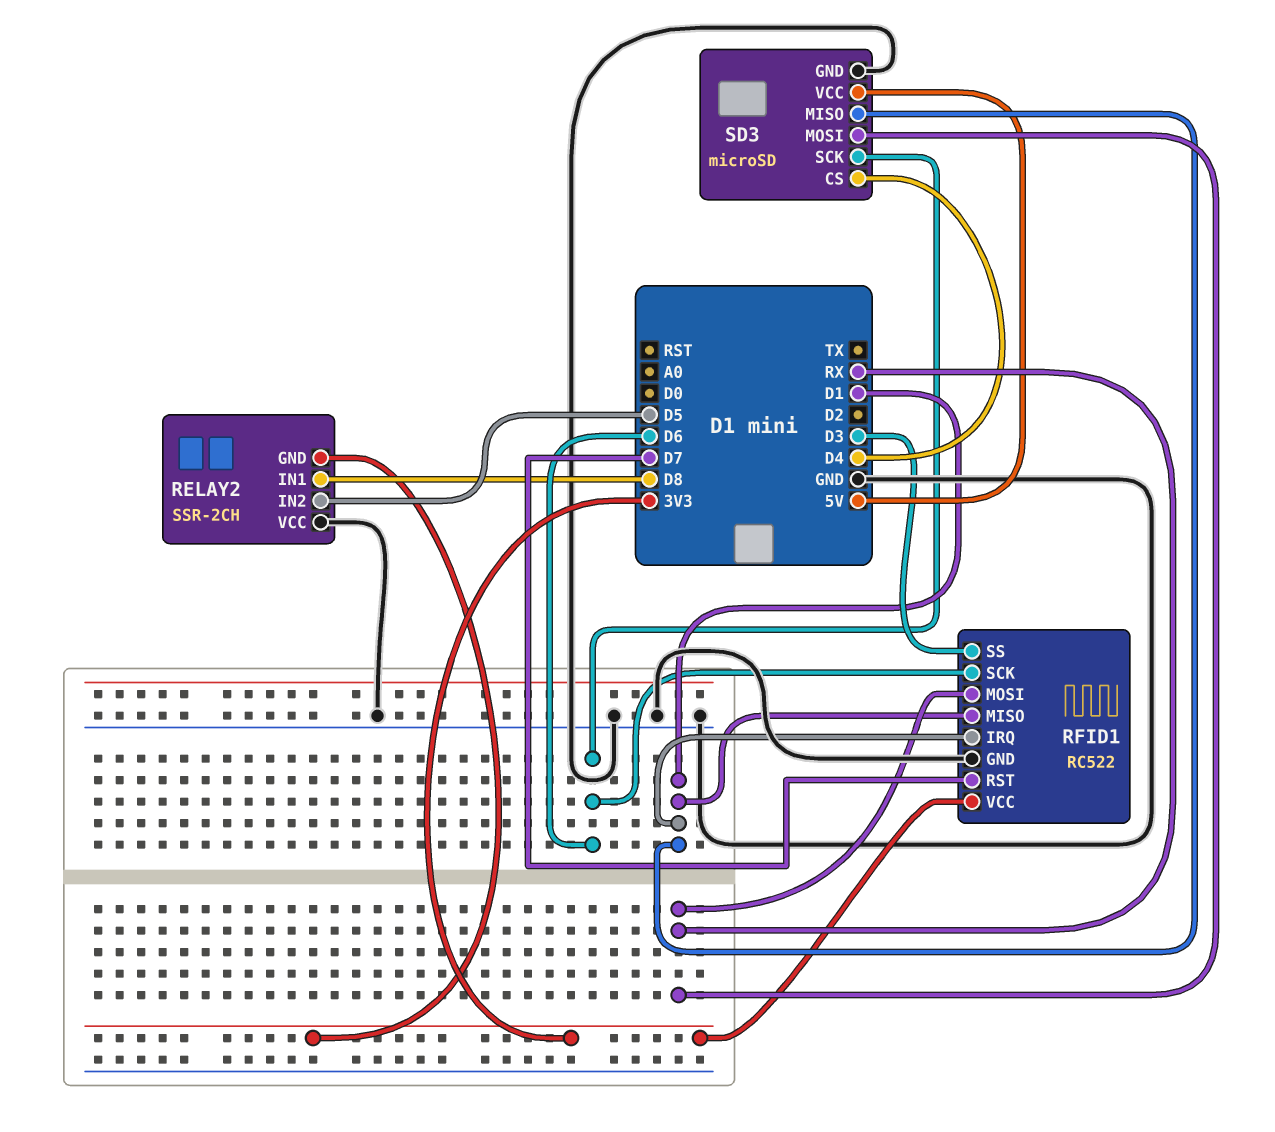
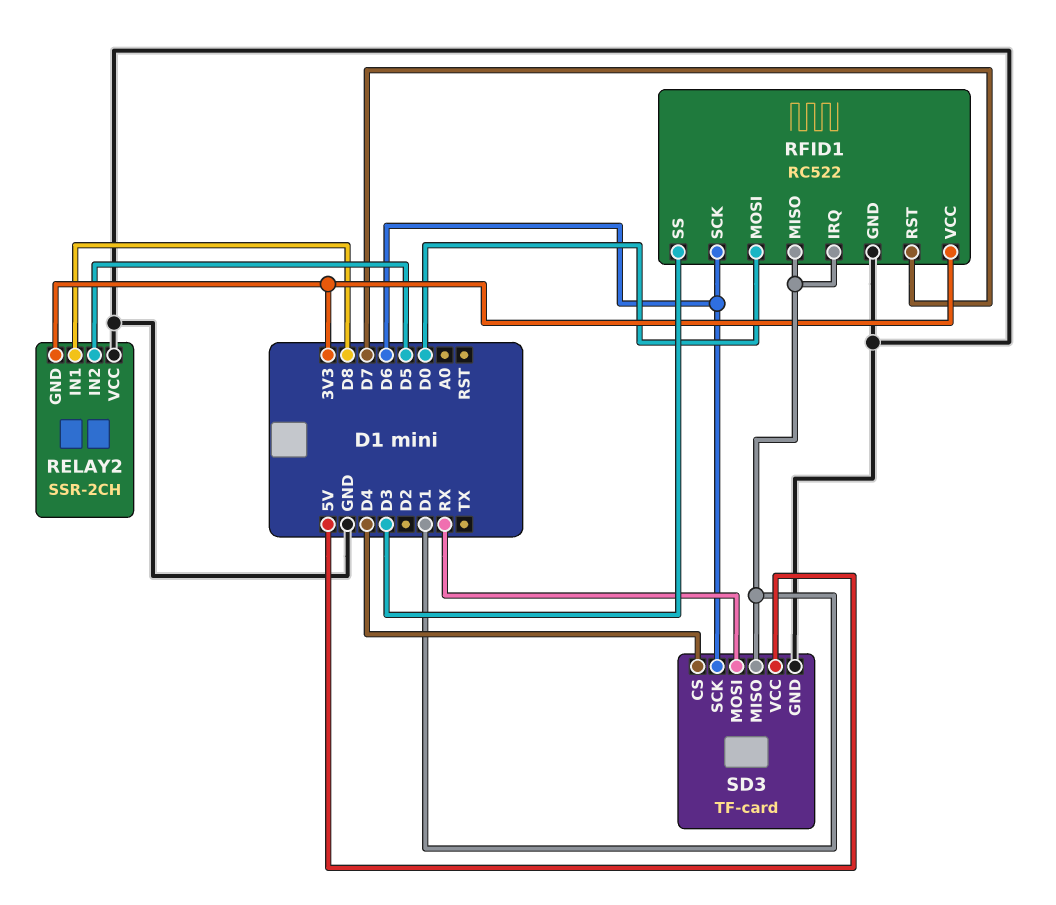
RFID1 pin MOSI: RX -> D0
SD3: microSD -> TF-card

